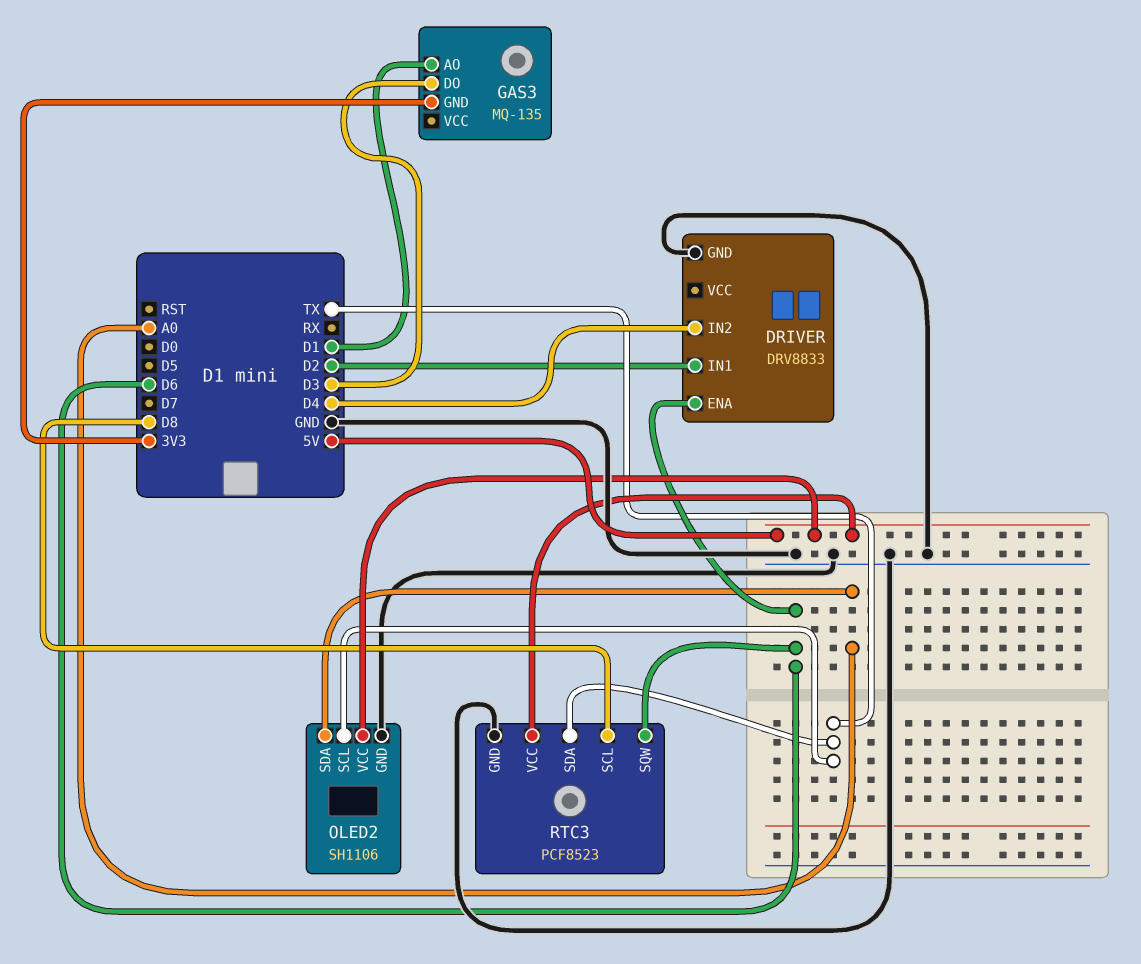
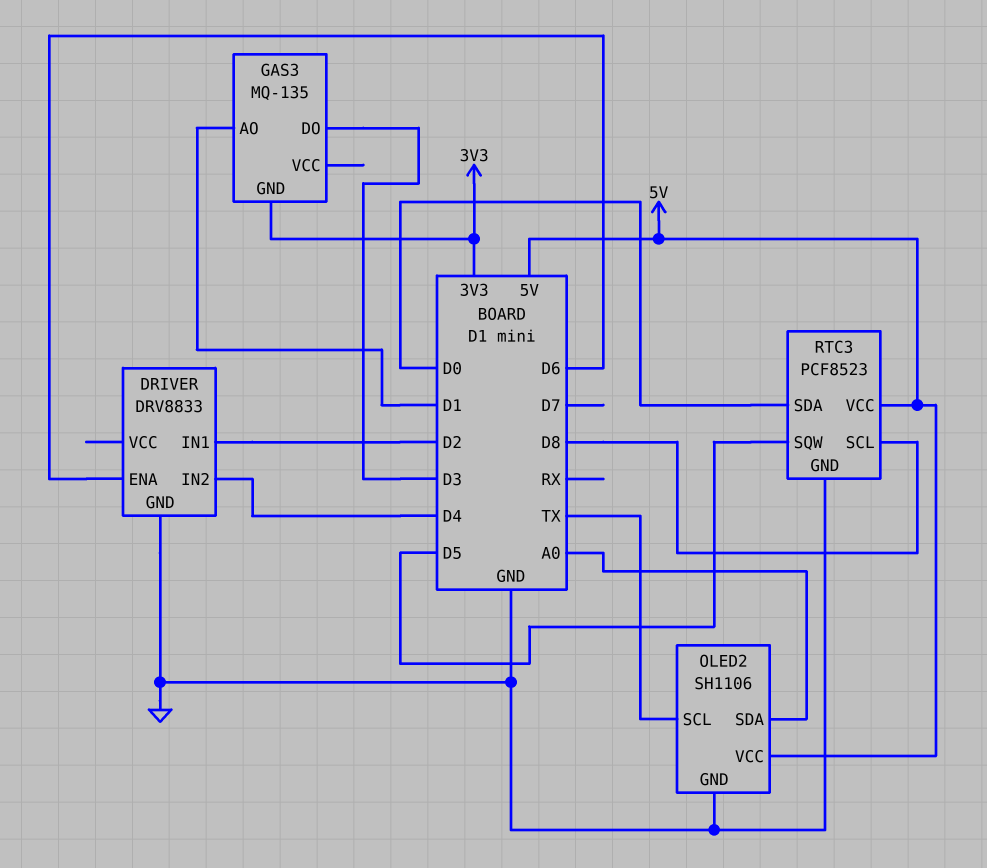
RTC3 pin SDA: TX -> D0
RTC3 pin SQW: D6 -> D5

